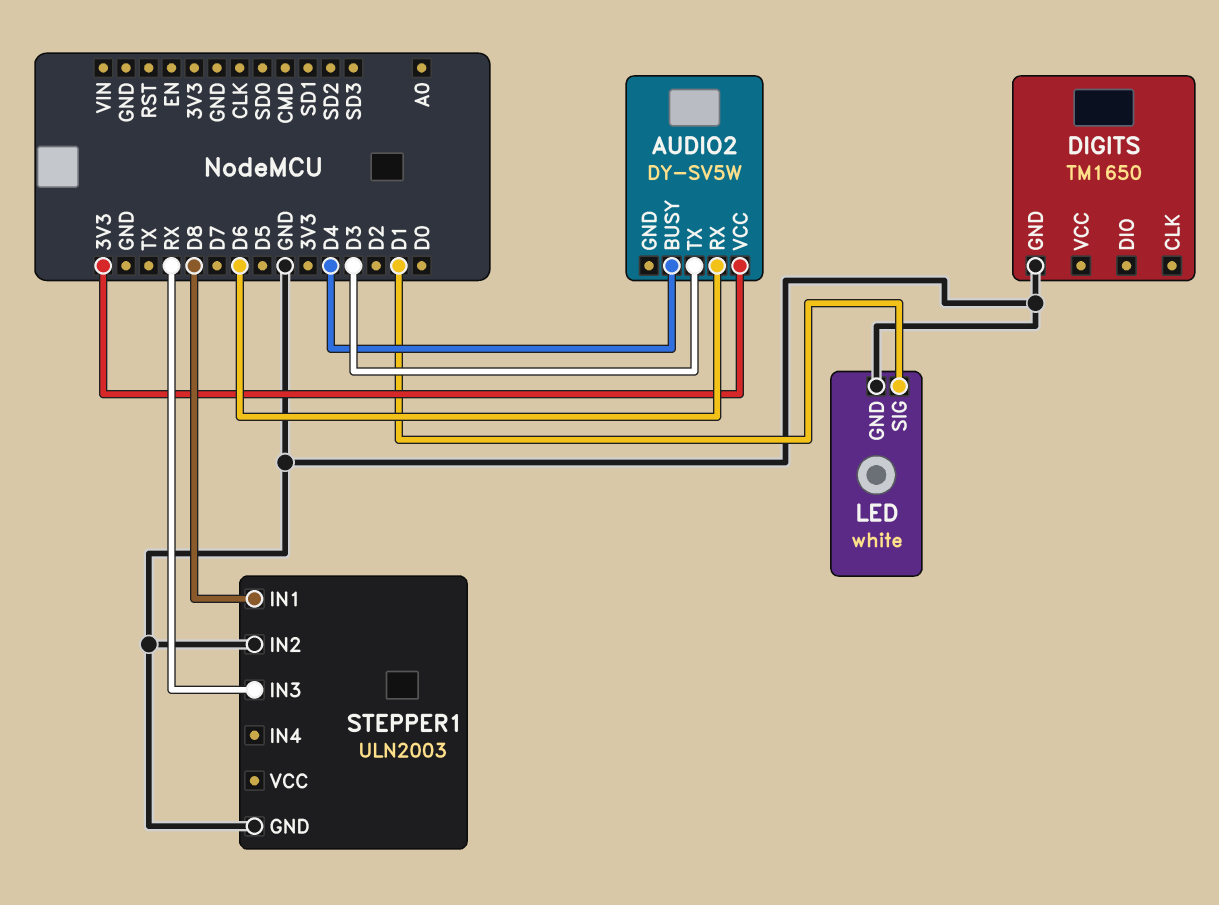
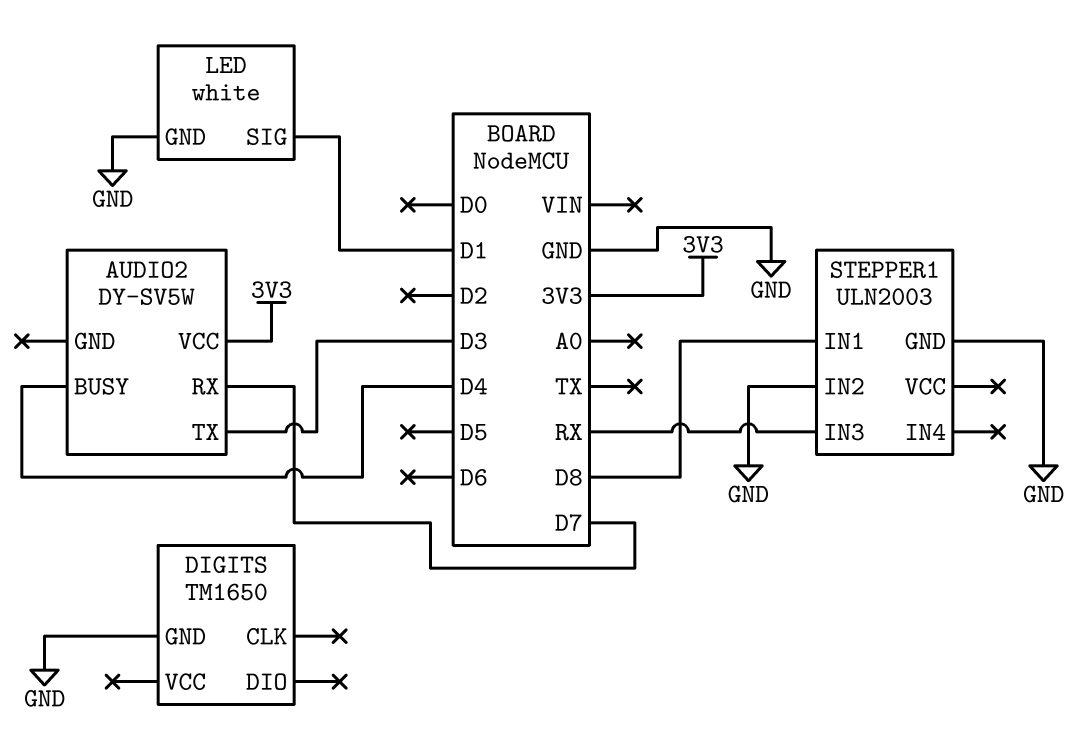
AUDIO2 pin RX: D6 -> D7

